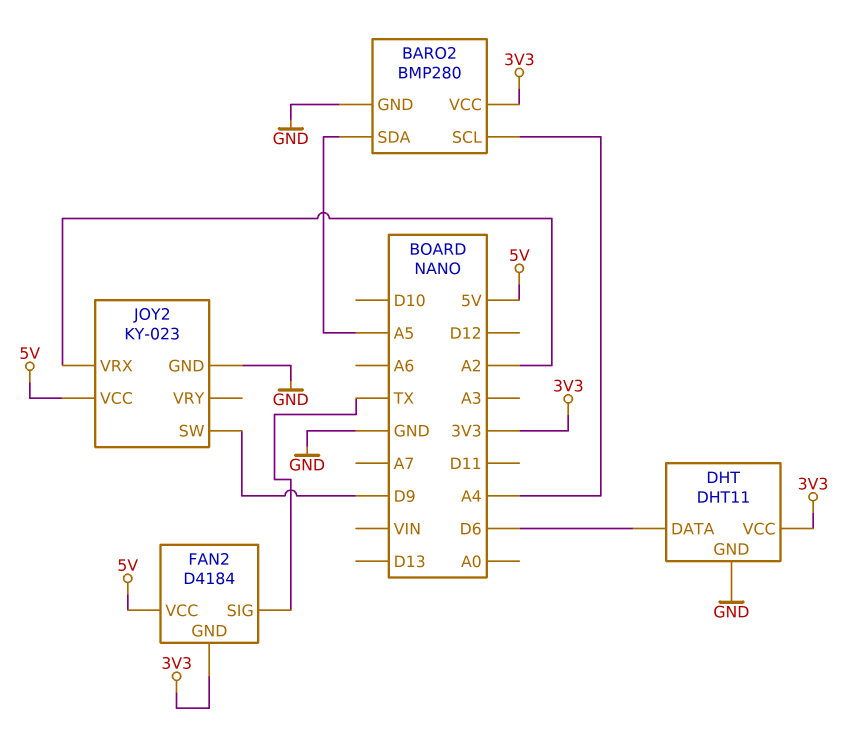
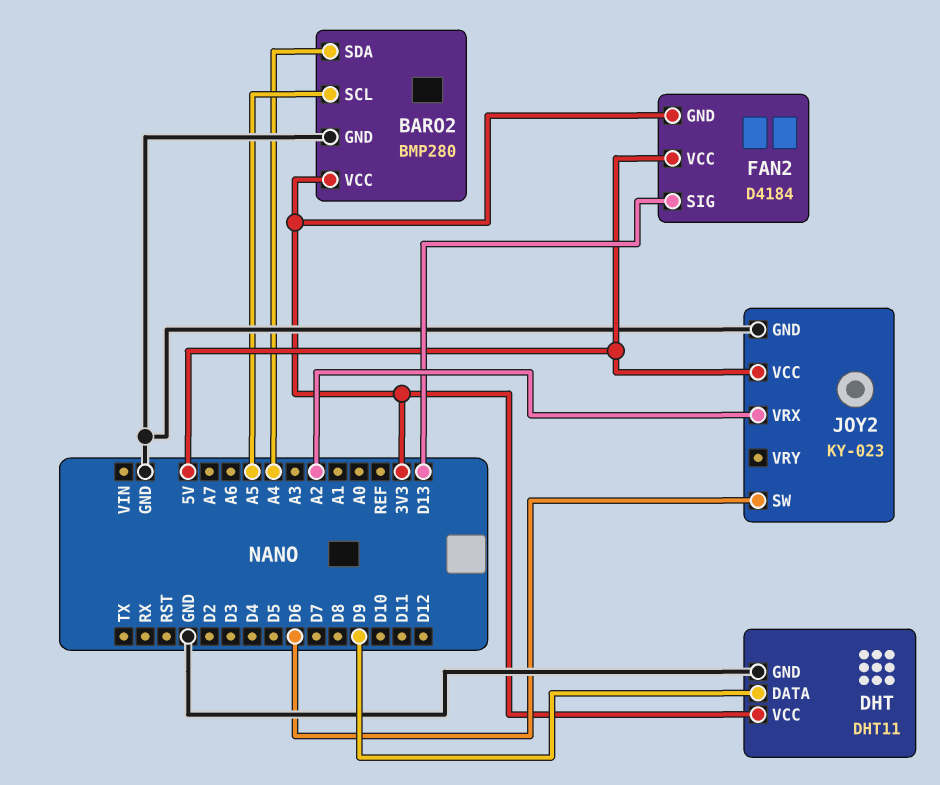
BARO2 pin SCL: A4 -> A5
BARO2 pin SDA: A5 -> A4
DHT pin DATA: D6 -> D9
FAN2 pin SIG: TX -> D13
JOY2 pin SW: D9 -> D6

